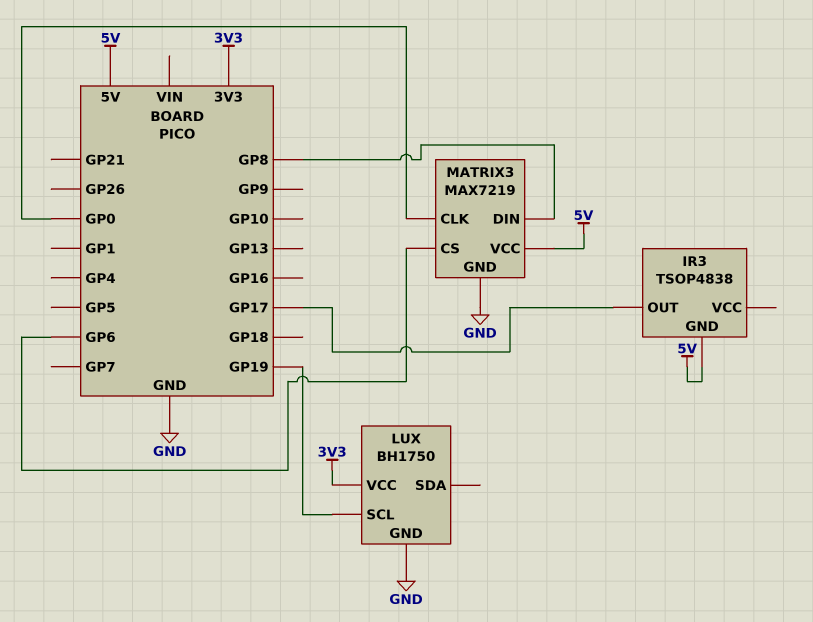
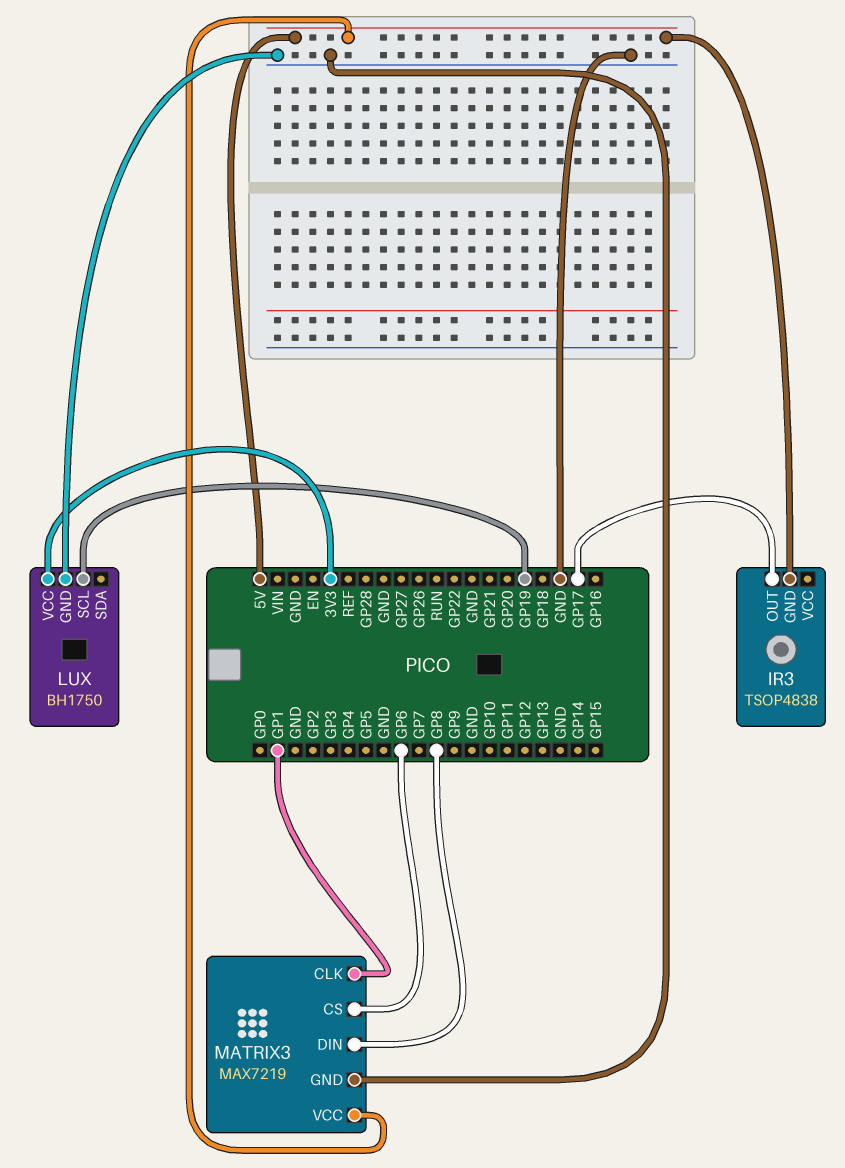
MATRIX3 pin CLK: GP0 -> GP1

